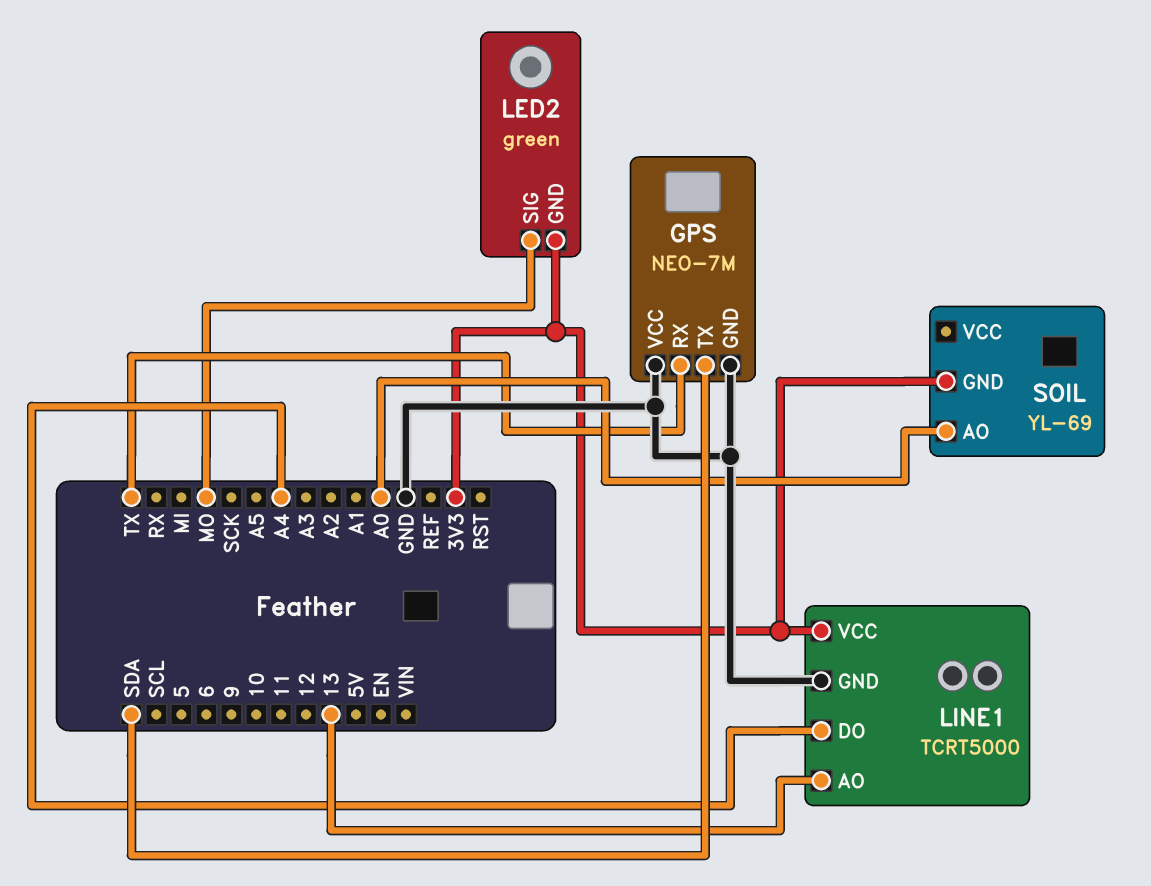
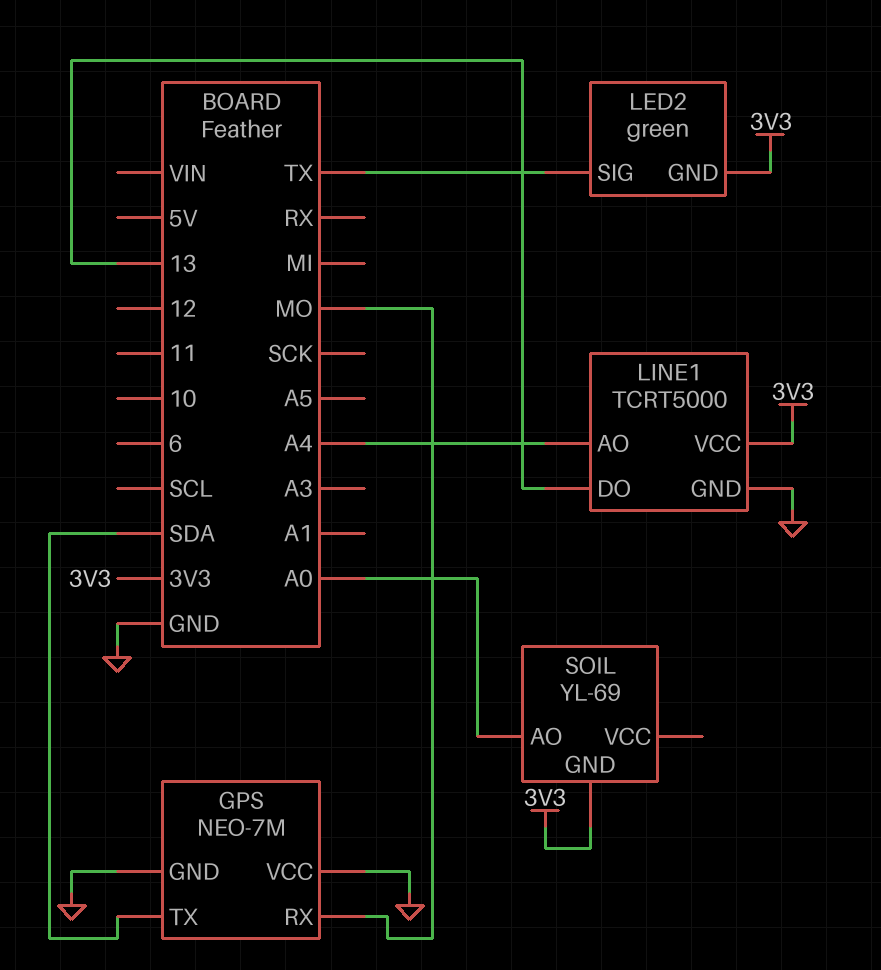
GPS pin RX: TX -> MO
LED2 pin SIG: MO -> TX
LINE1 pin AO: 13 -> A4
LINE1 pin DO: A4 -> 13

